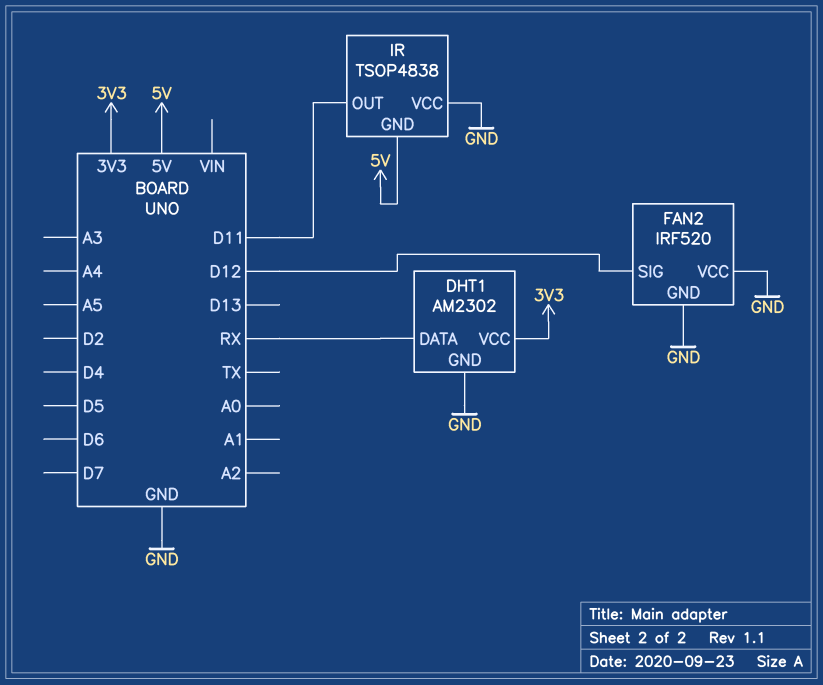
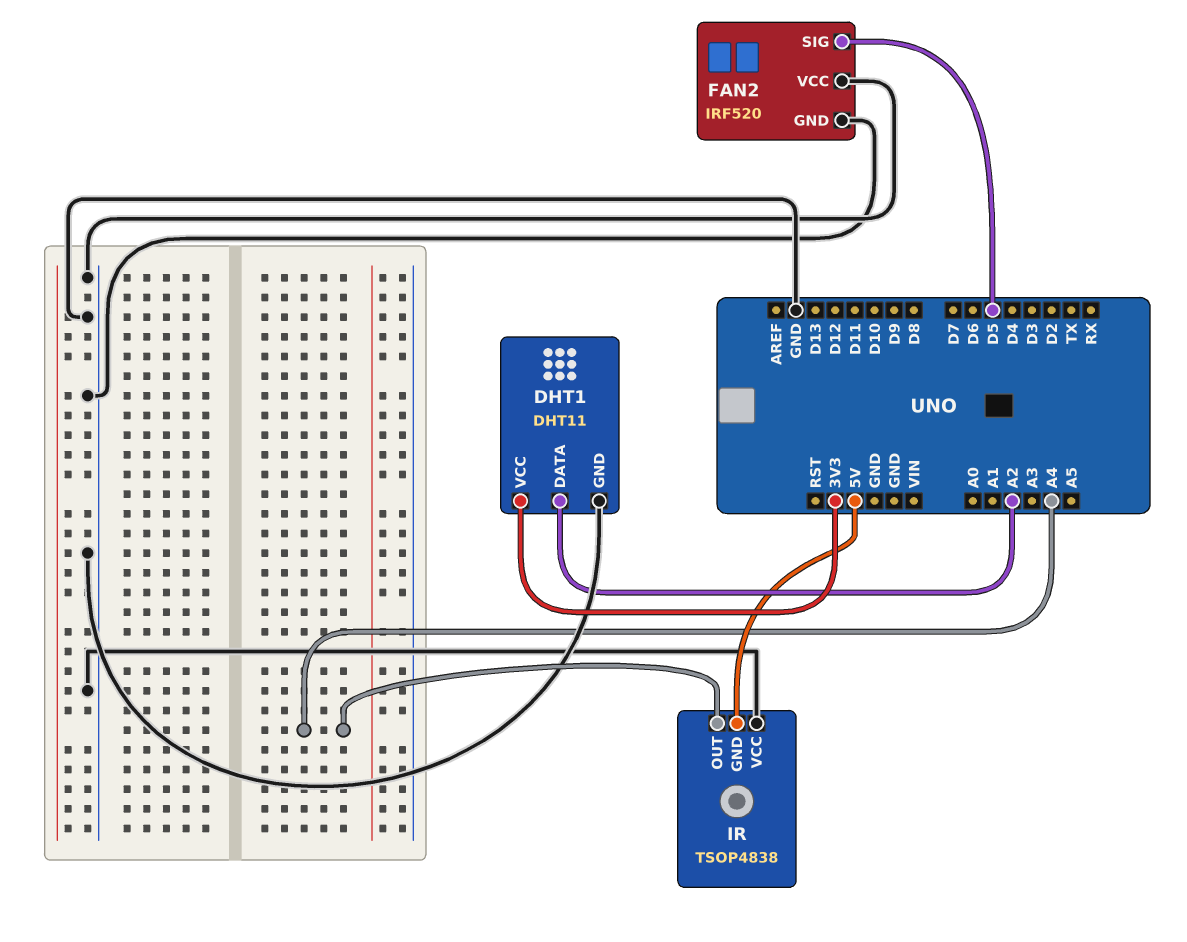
DHT1: AM2302 -> DHT11
DHT1 pin DATA: RX -> A2
FAN2 pin SIG: D12 -> D5
IR pin OUT: D11 -> A4

